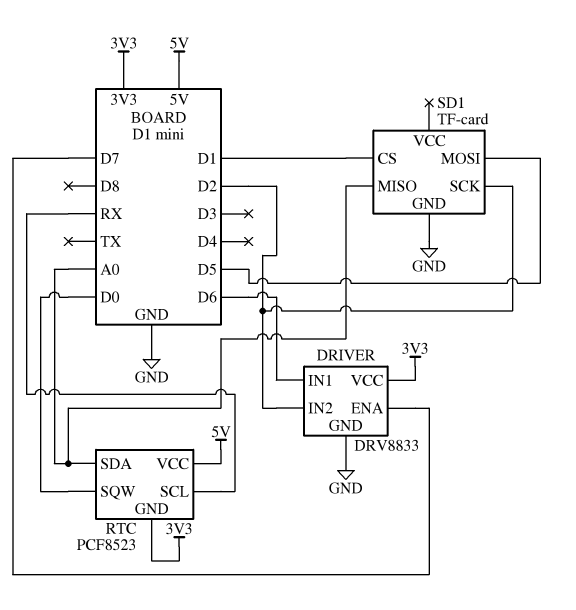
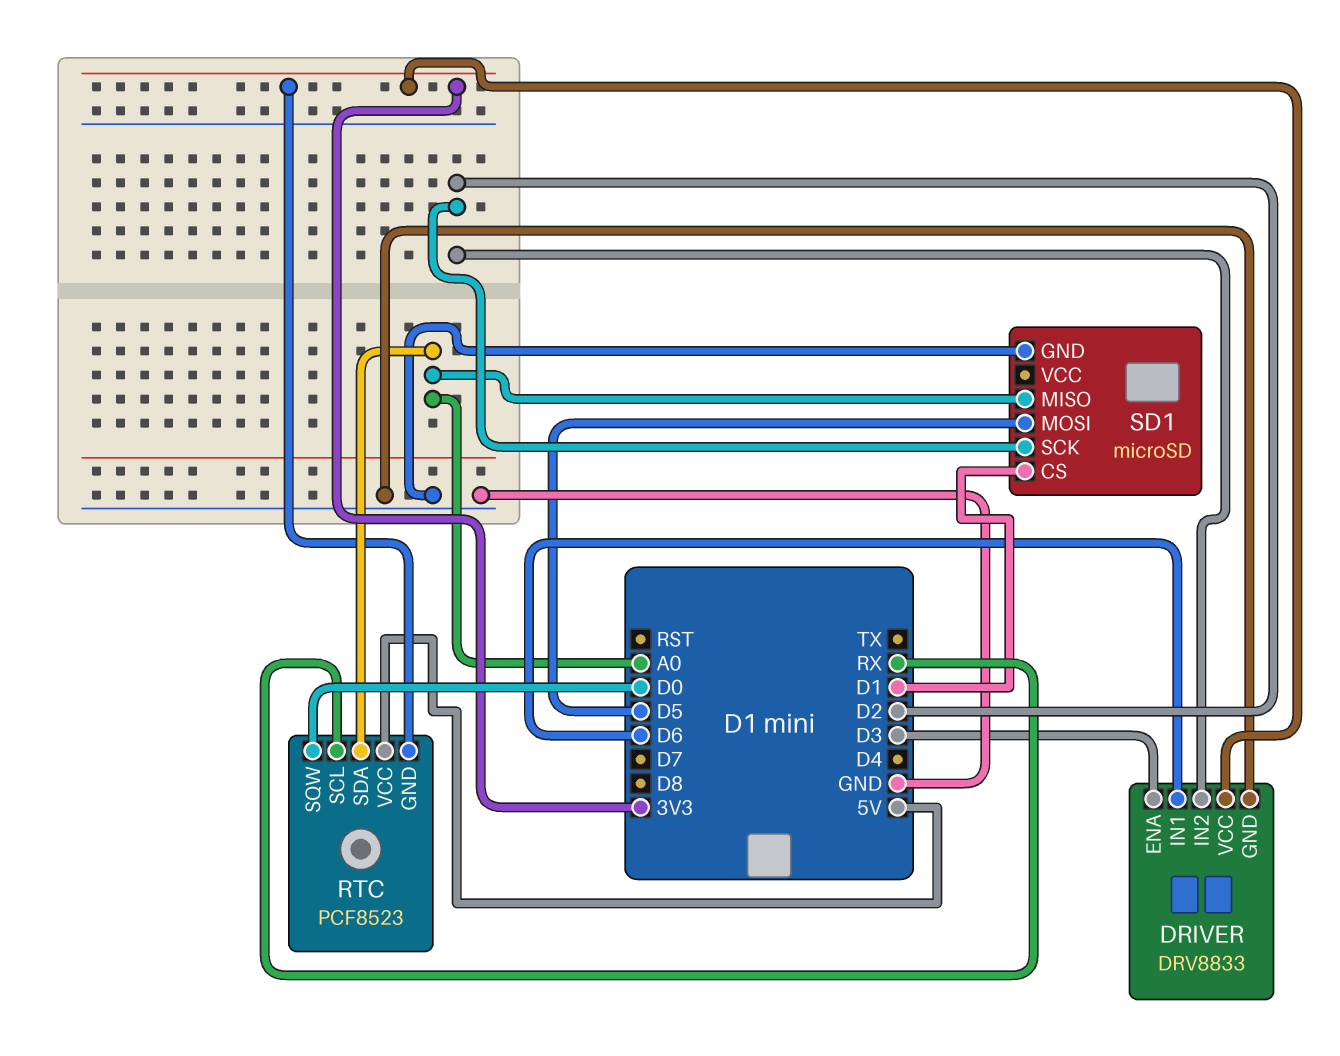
DRIVER pin ENA: D7 -> D3
SD1: TF-card -> microSD

